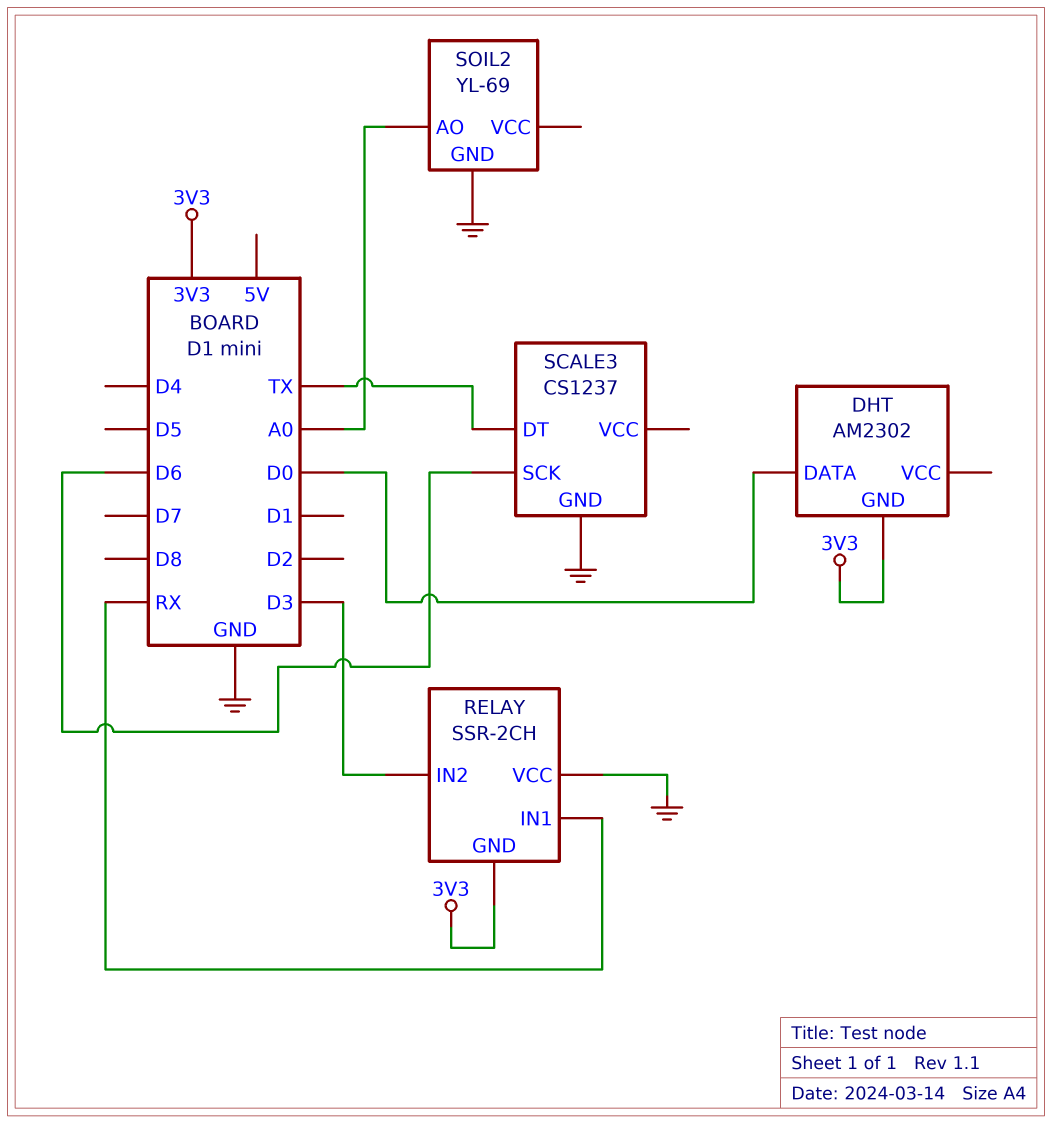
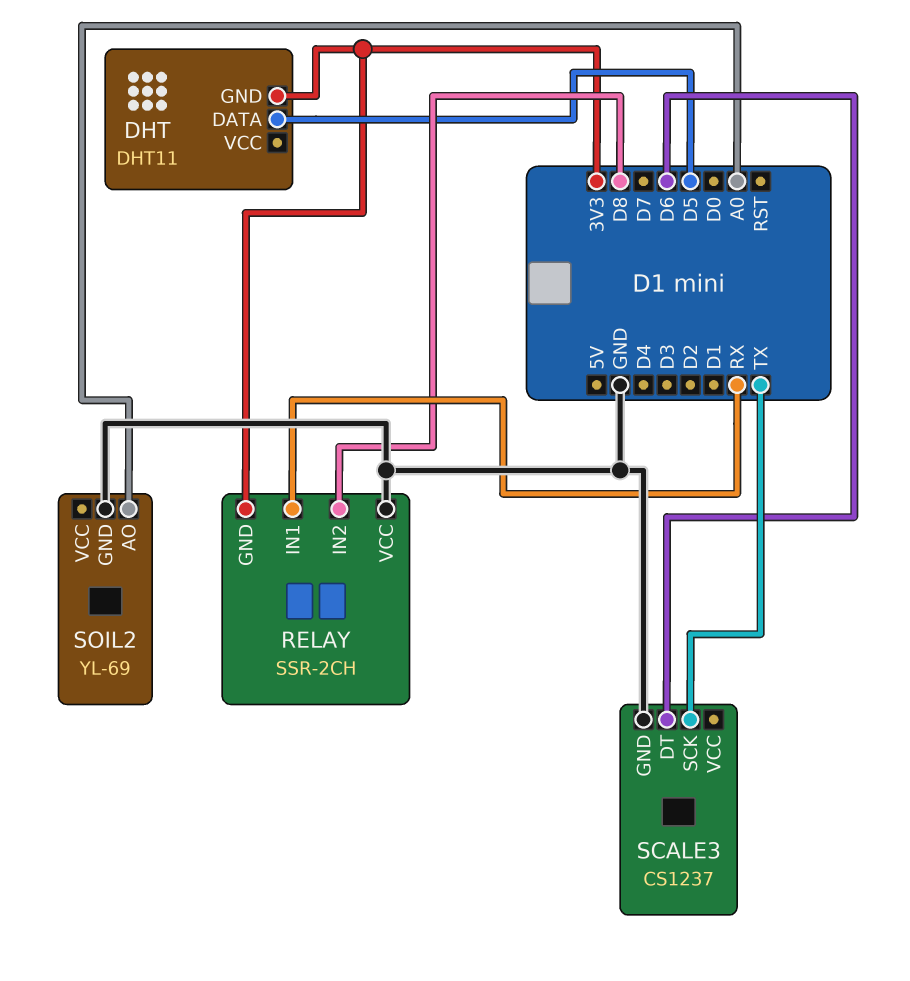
DHT: AM2302 -> DHT11
DHT pin DATA: D0 -> D5
RELAY pin IN2: D3 -> D8
SCALE3 pin DT: TX -> D6
SCALE3 pin SCK: D6 -> TX

